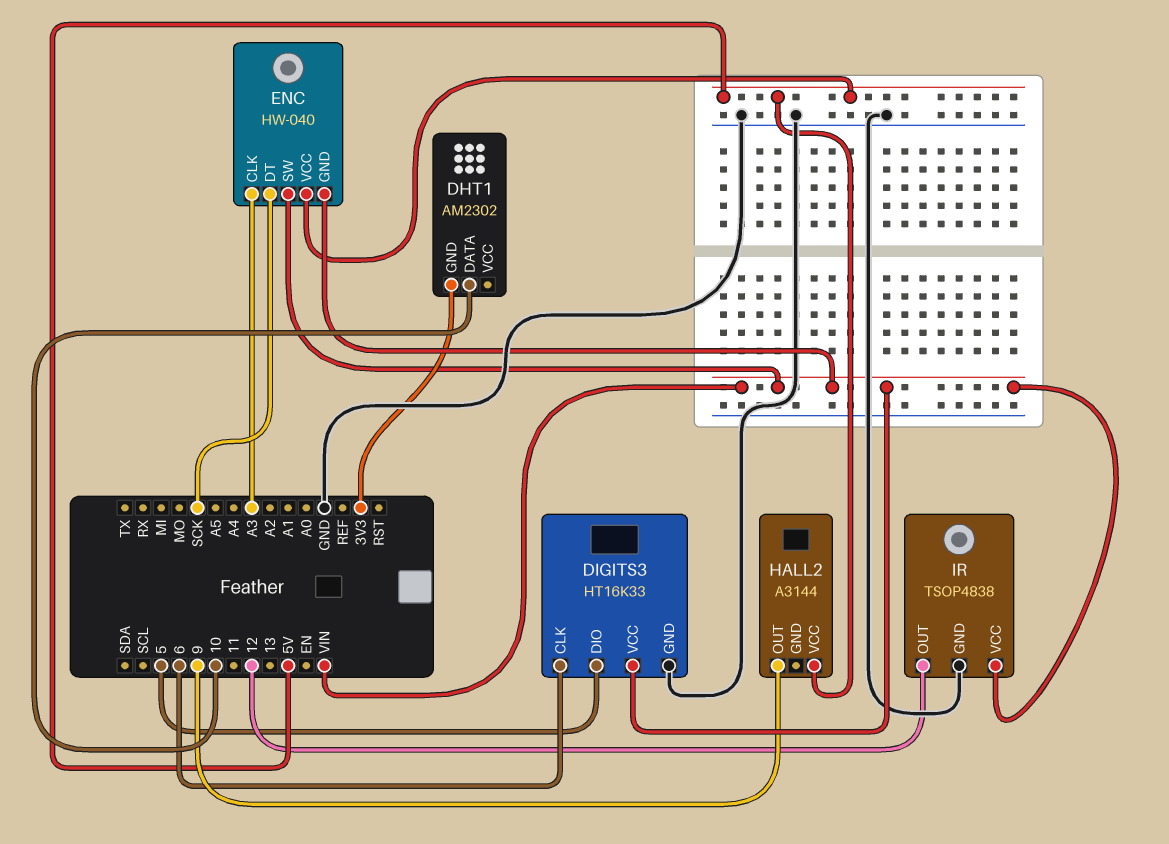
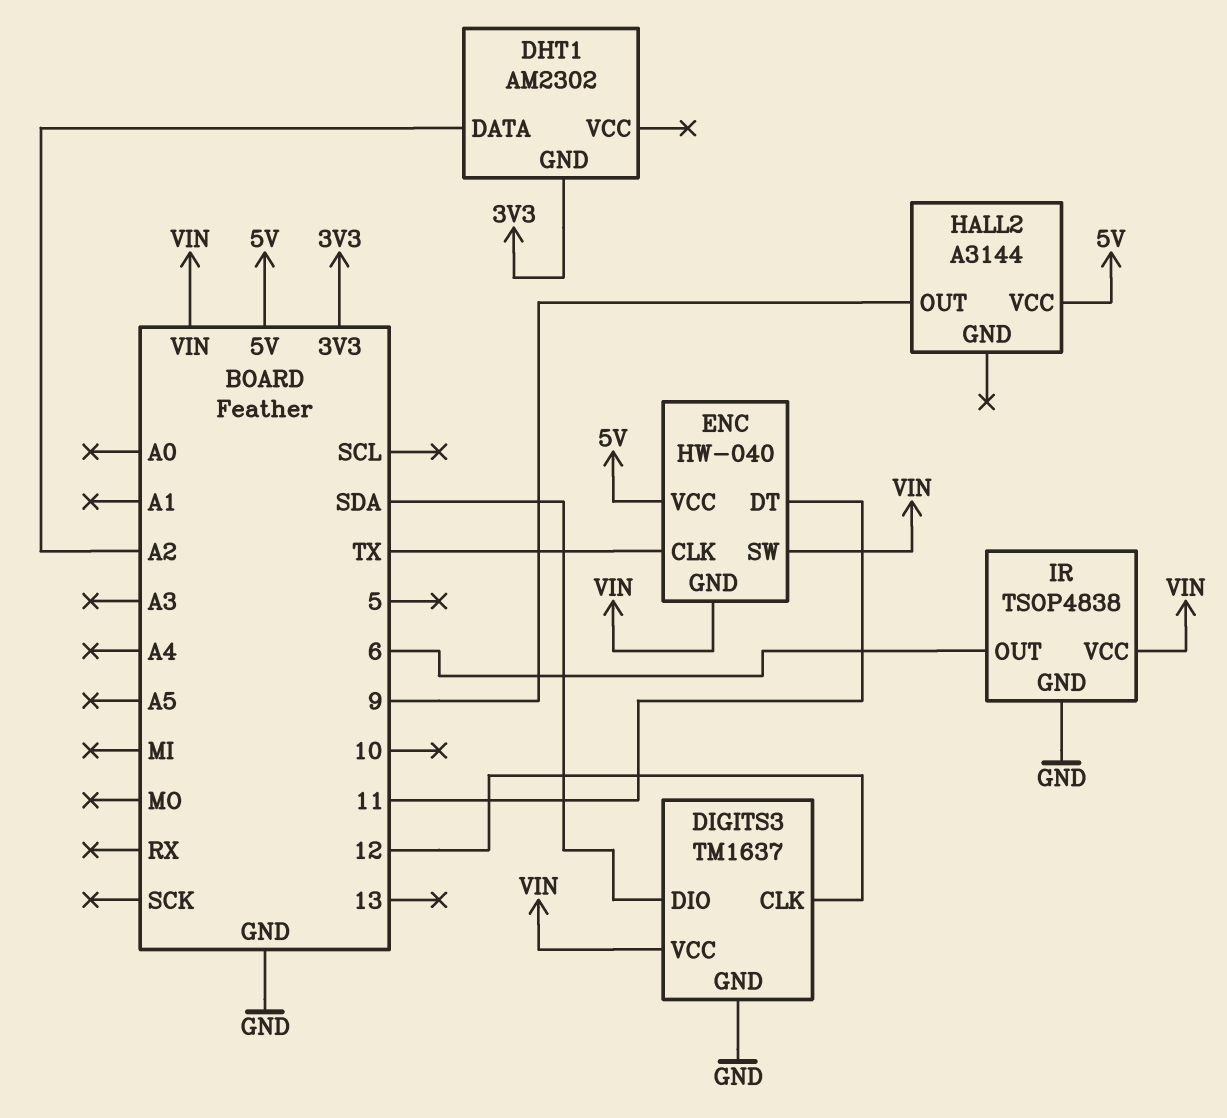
DHT1 pin DATA: 10 -> A2
DIGITS3: HT16K33 -> TM1637
DIGITS3 pin CLK: 6 -> 12
DIGITS3 pin DIO: 5 -> SDA
ENC pin CLK: A3 -> TX
ENC pin DT: SCK -> 11
IR pin OUT: 12 -> 6

